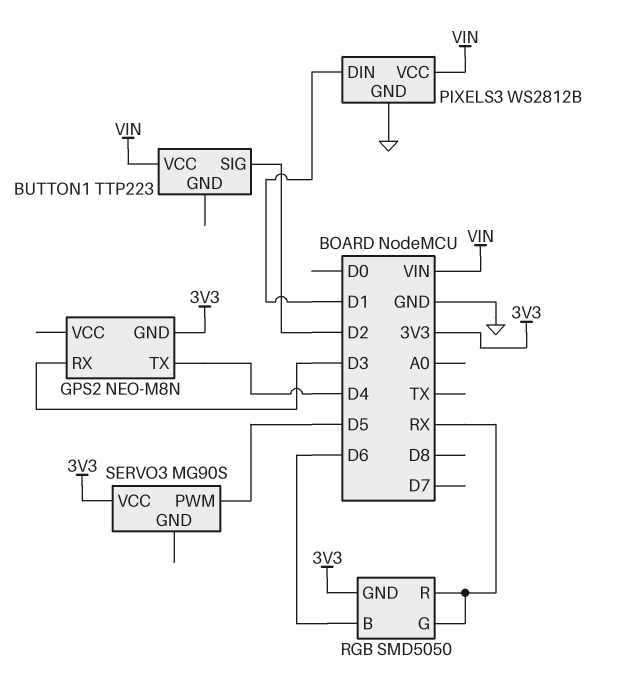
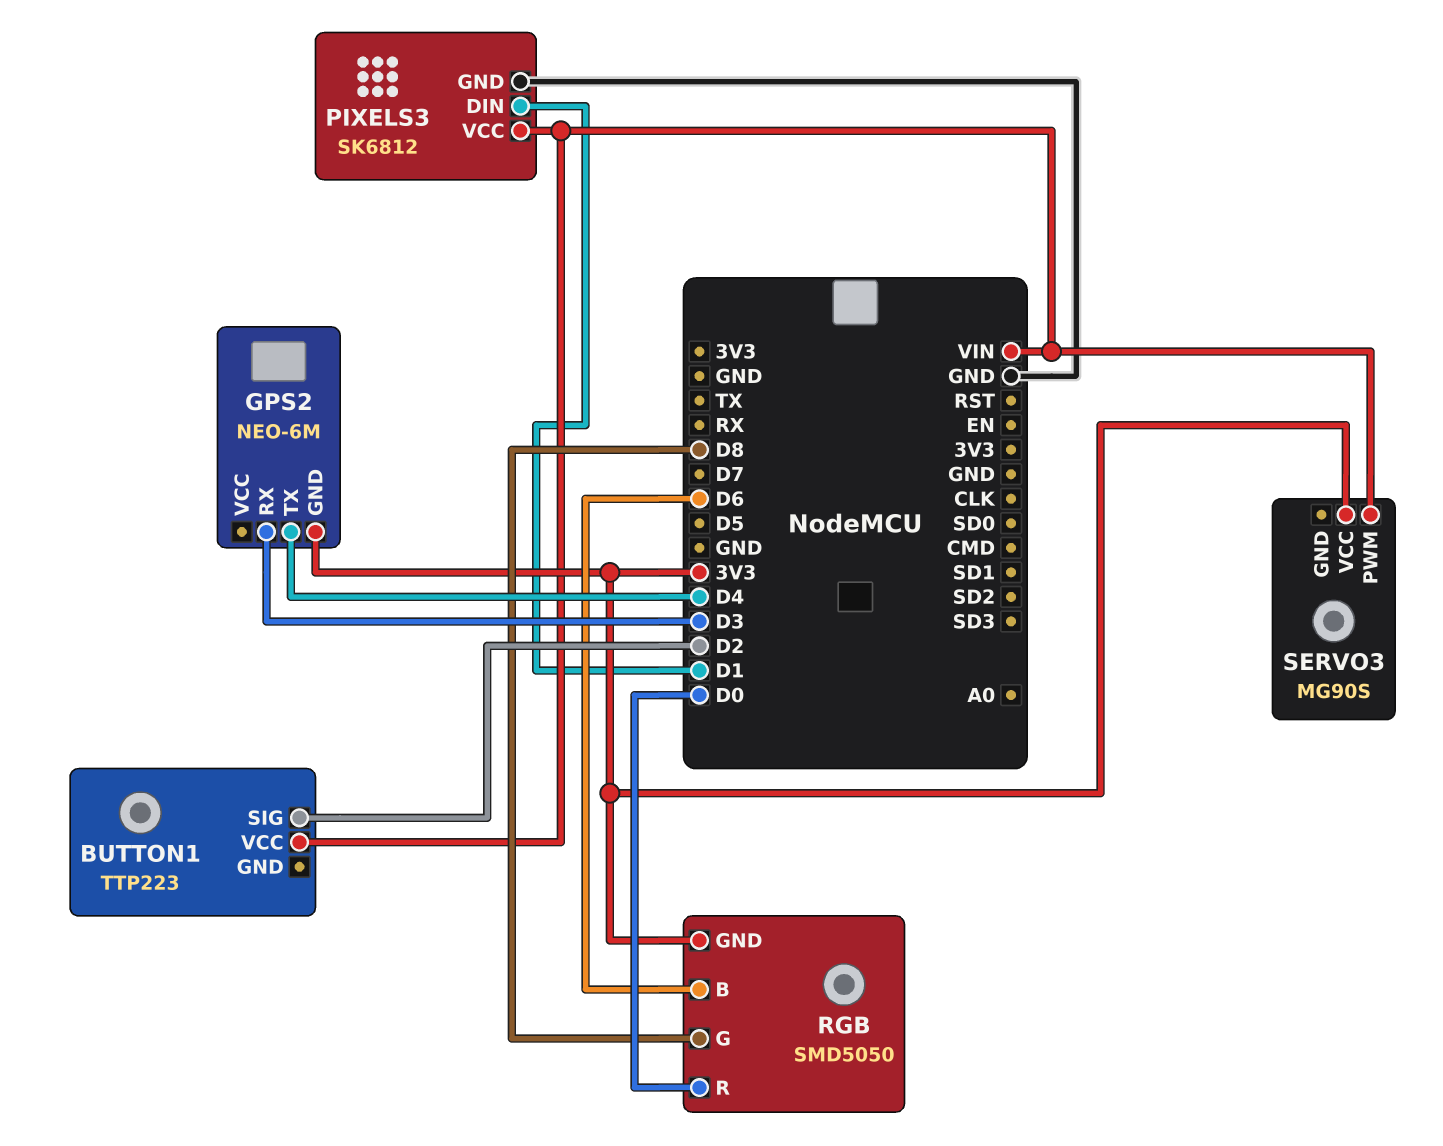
GPS2: NEO-M8N -> NEO-6M
PIXELS3: WS2812B -> SK6812
RGB pin G: RX -> D8
RGB pin R: RX -> D0
SERVO3 pin PWM: D5 -> VIN

